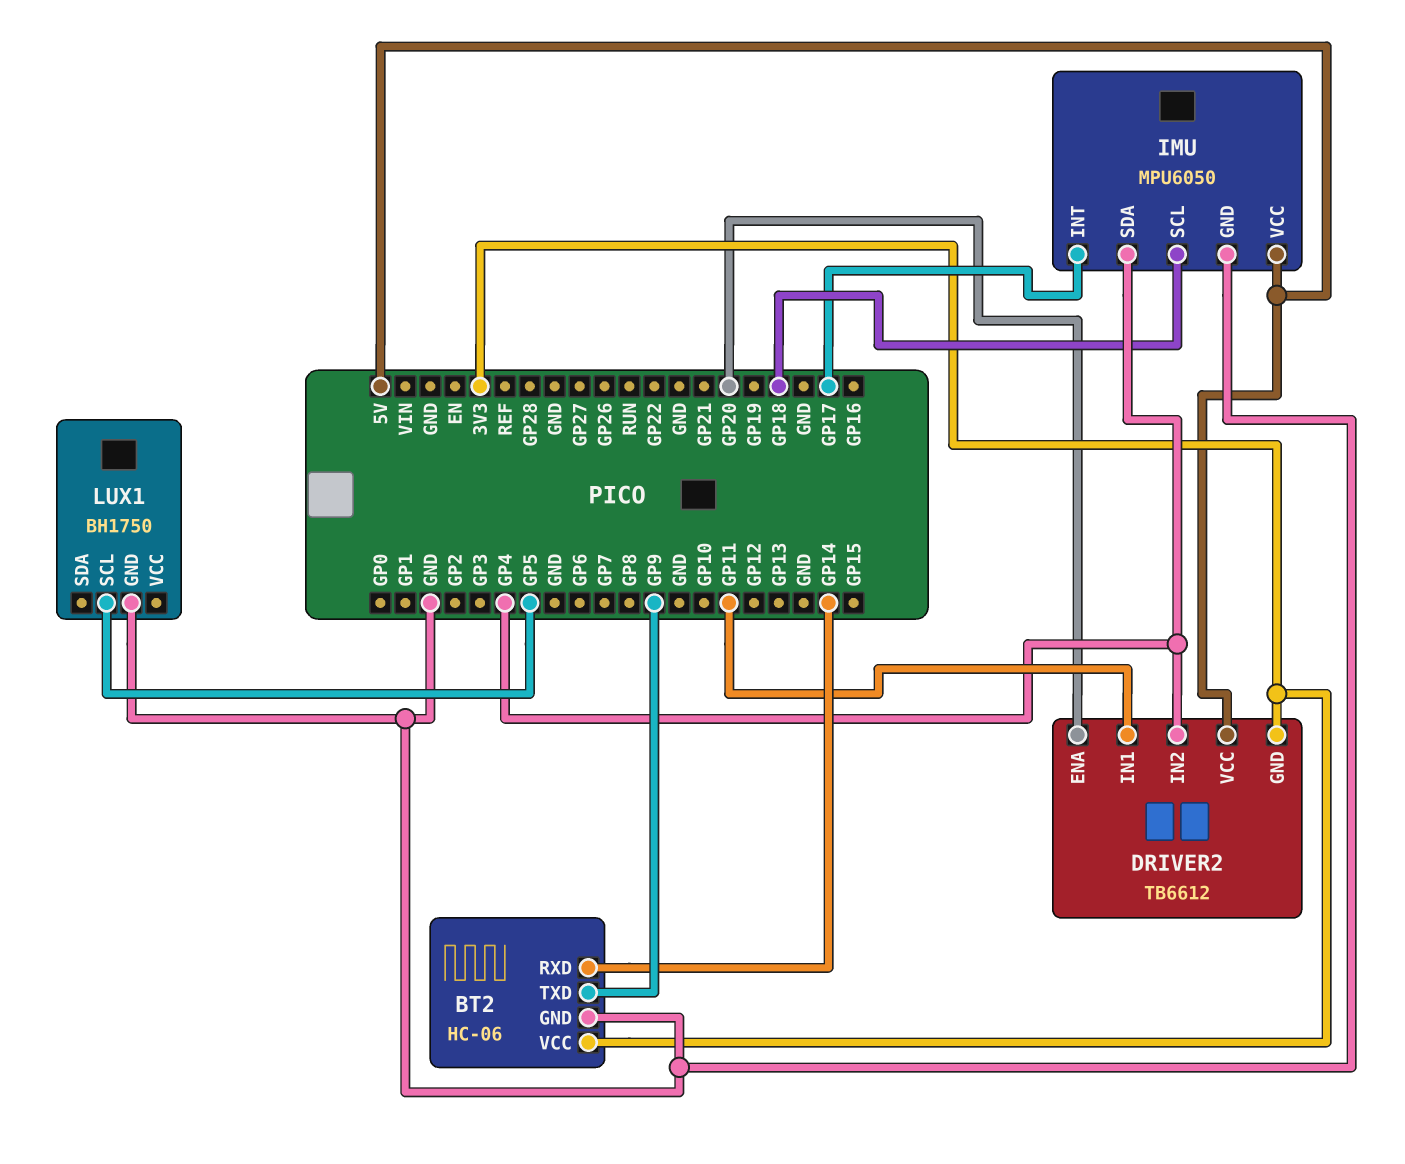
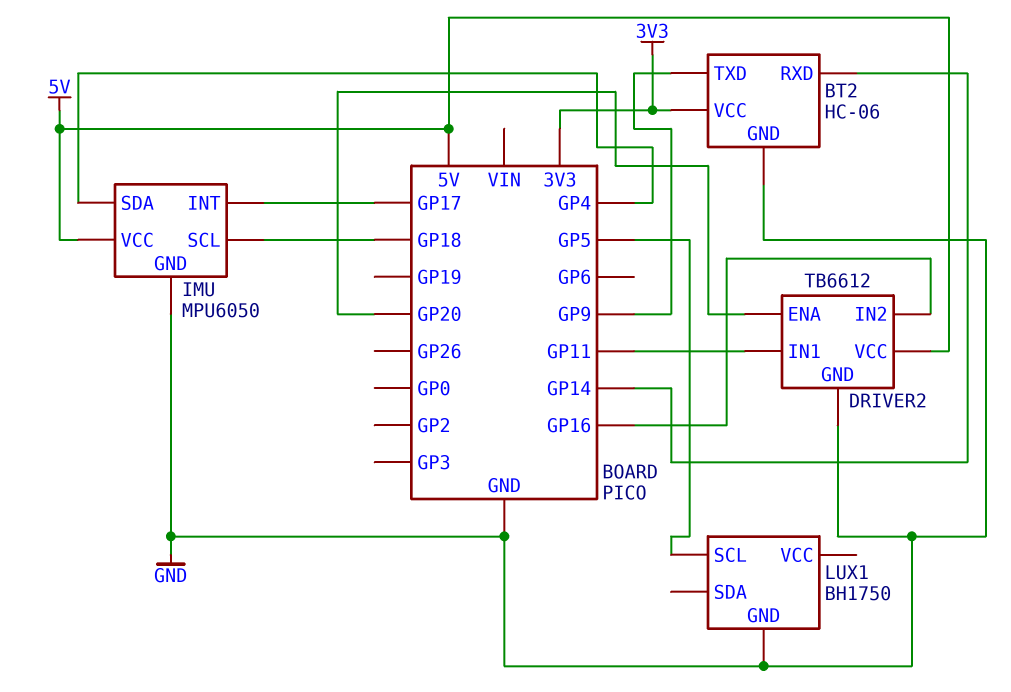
DRIVER2 pin GND: 3V3 -> GND
DRIVER2 pin IN2: GP4 -> GP16

